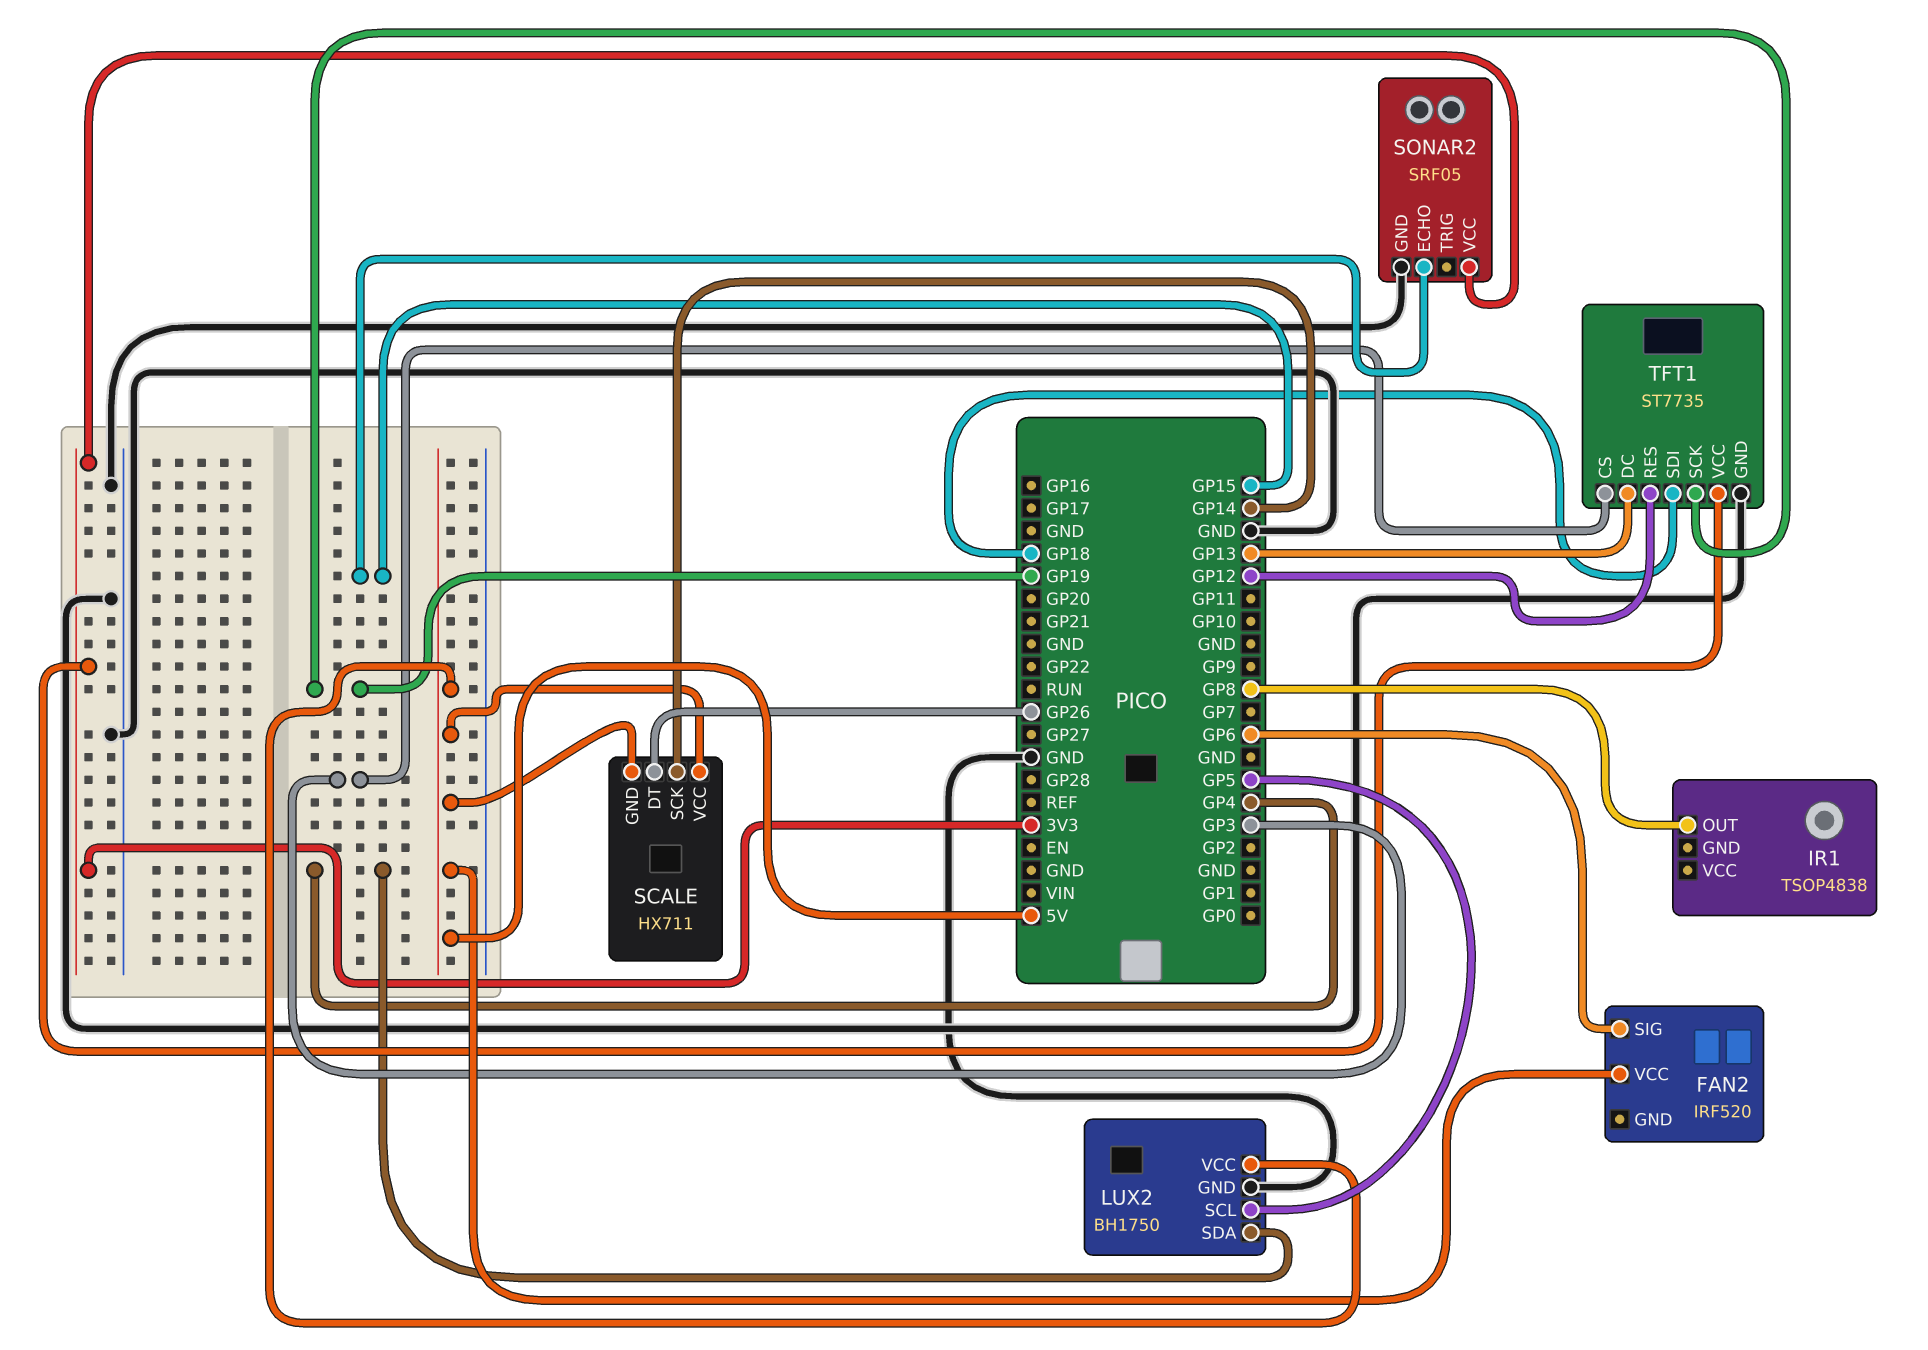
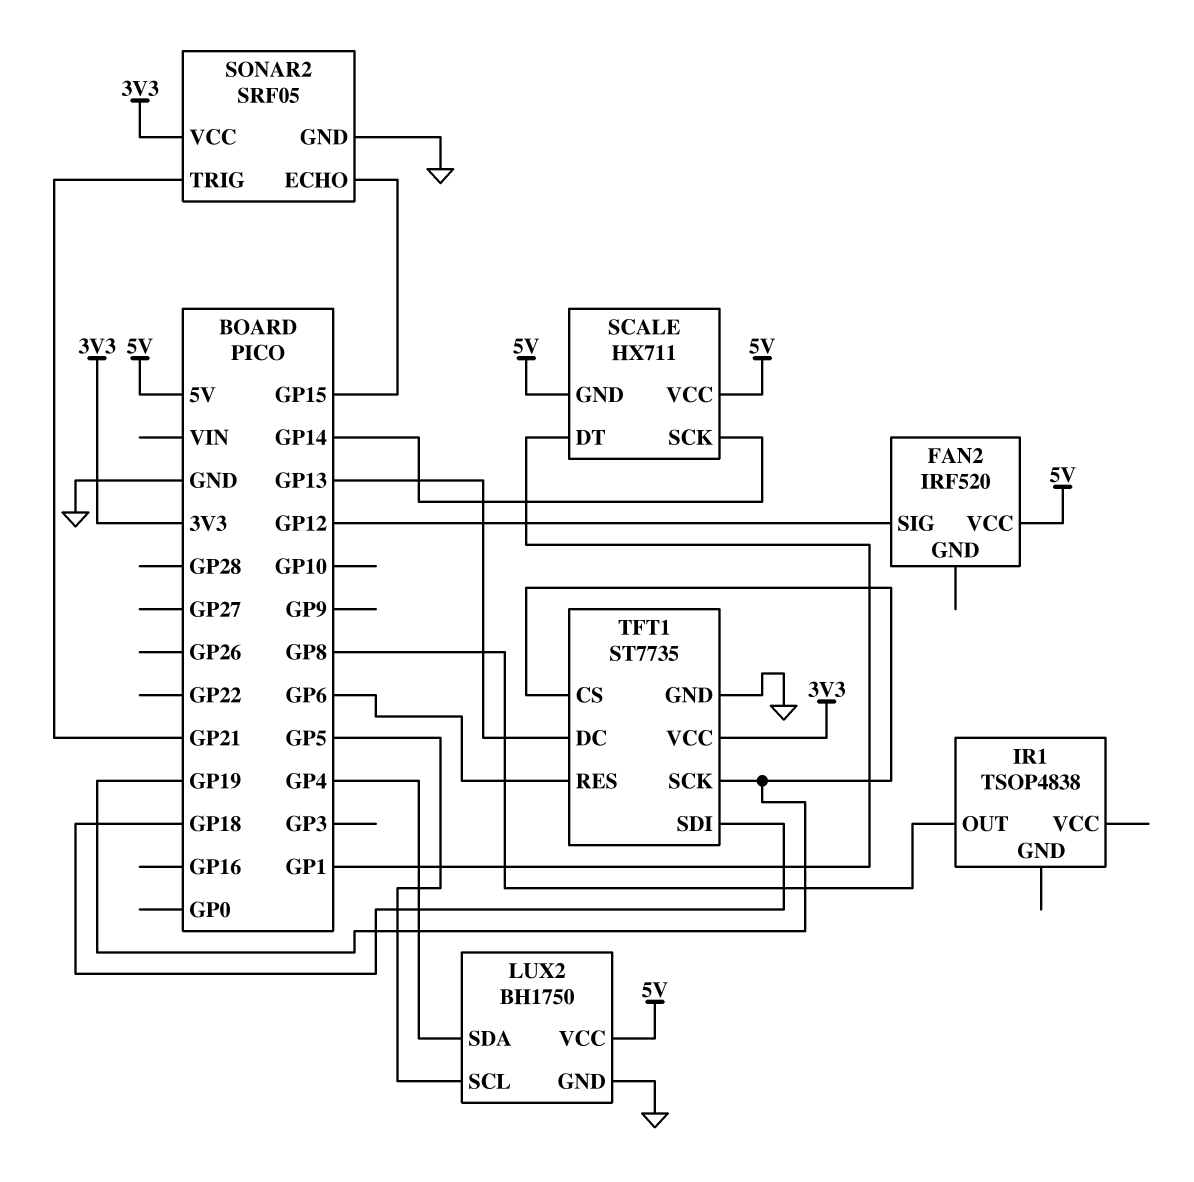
FAN2 pin SIG: GP6 -> GP12
SCALE pin DT: GP26 -> GP1
SONAR2 pin TRIG: none -> GP21
TFT1 pin CS: GP3 -> GP19
TFT1 pin RES: GP12 -> GP6

